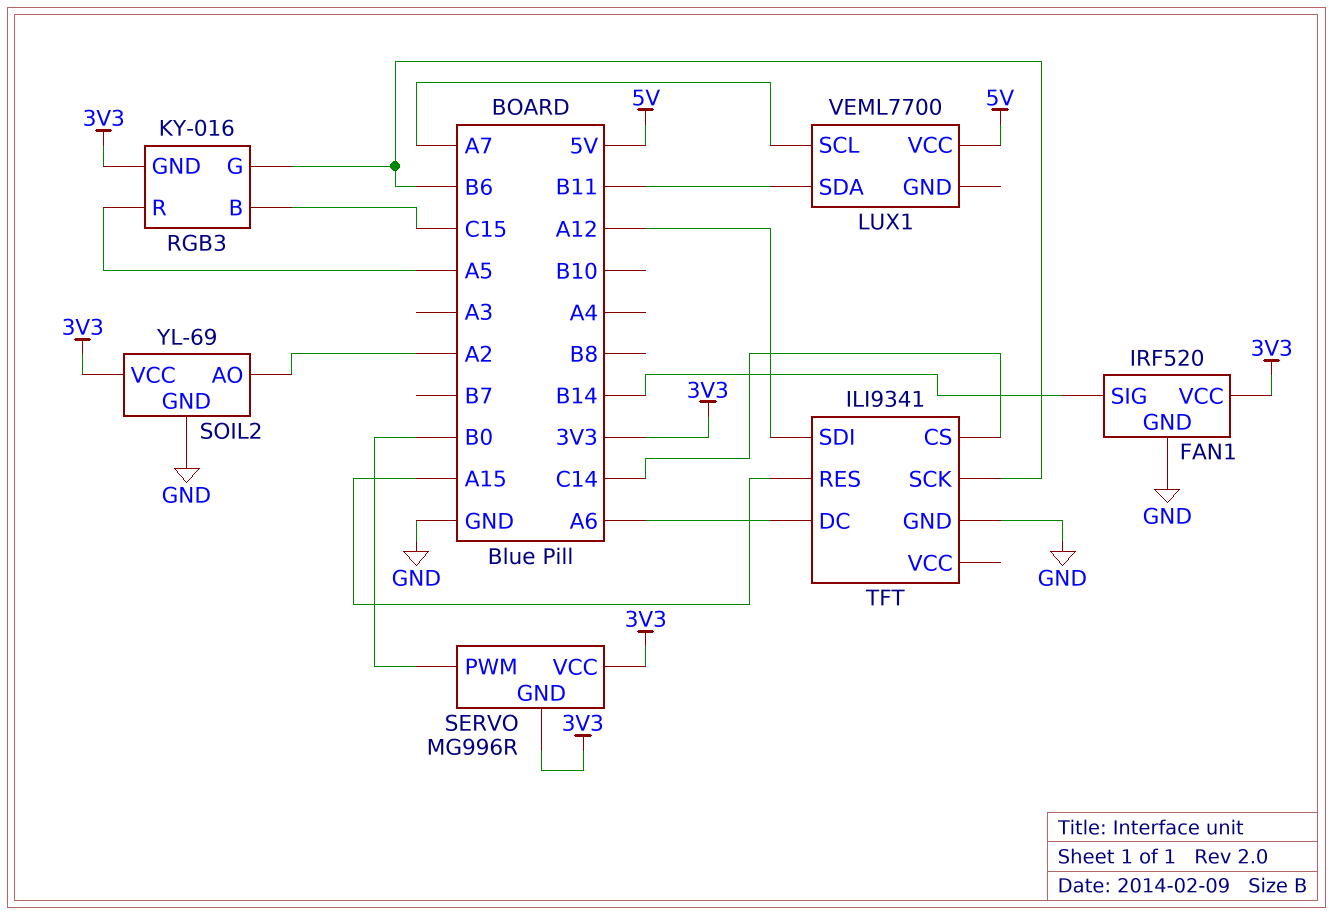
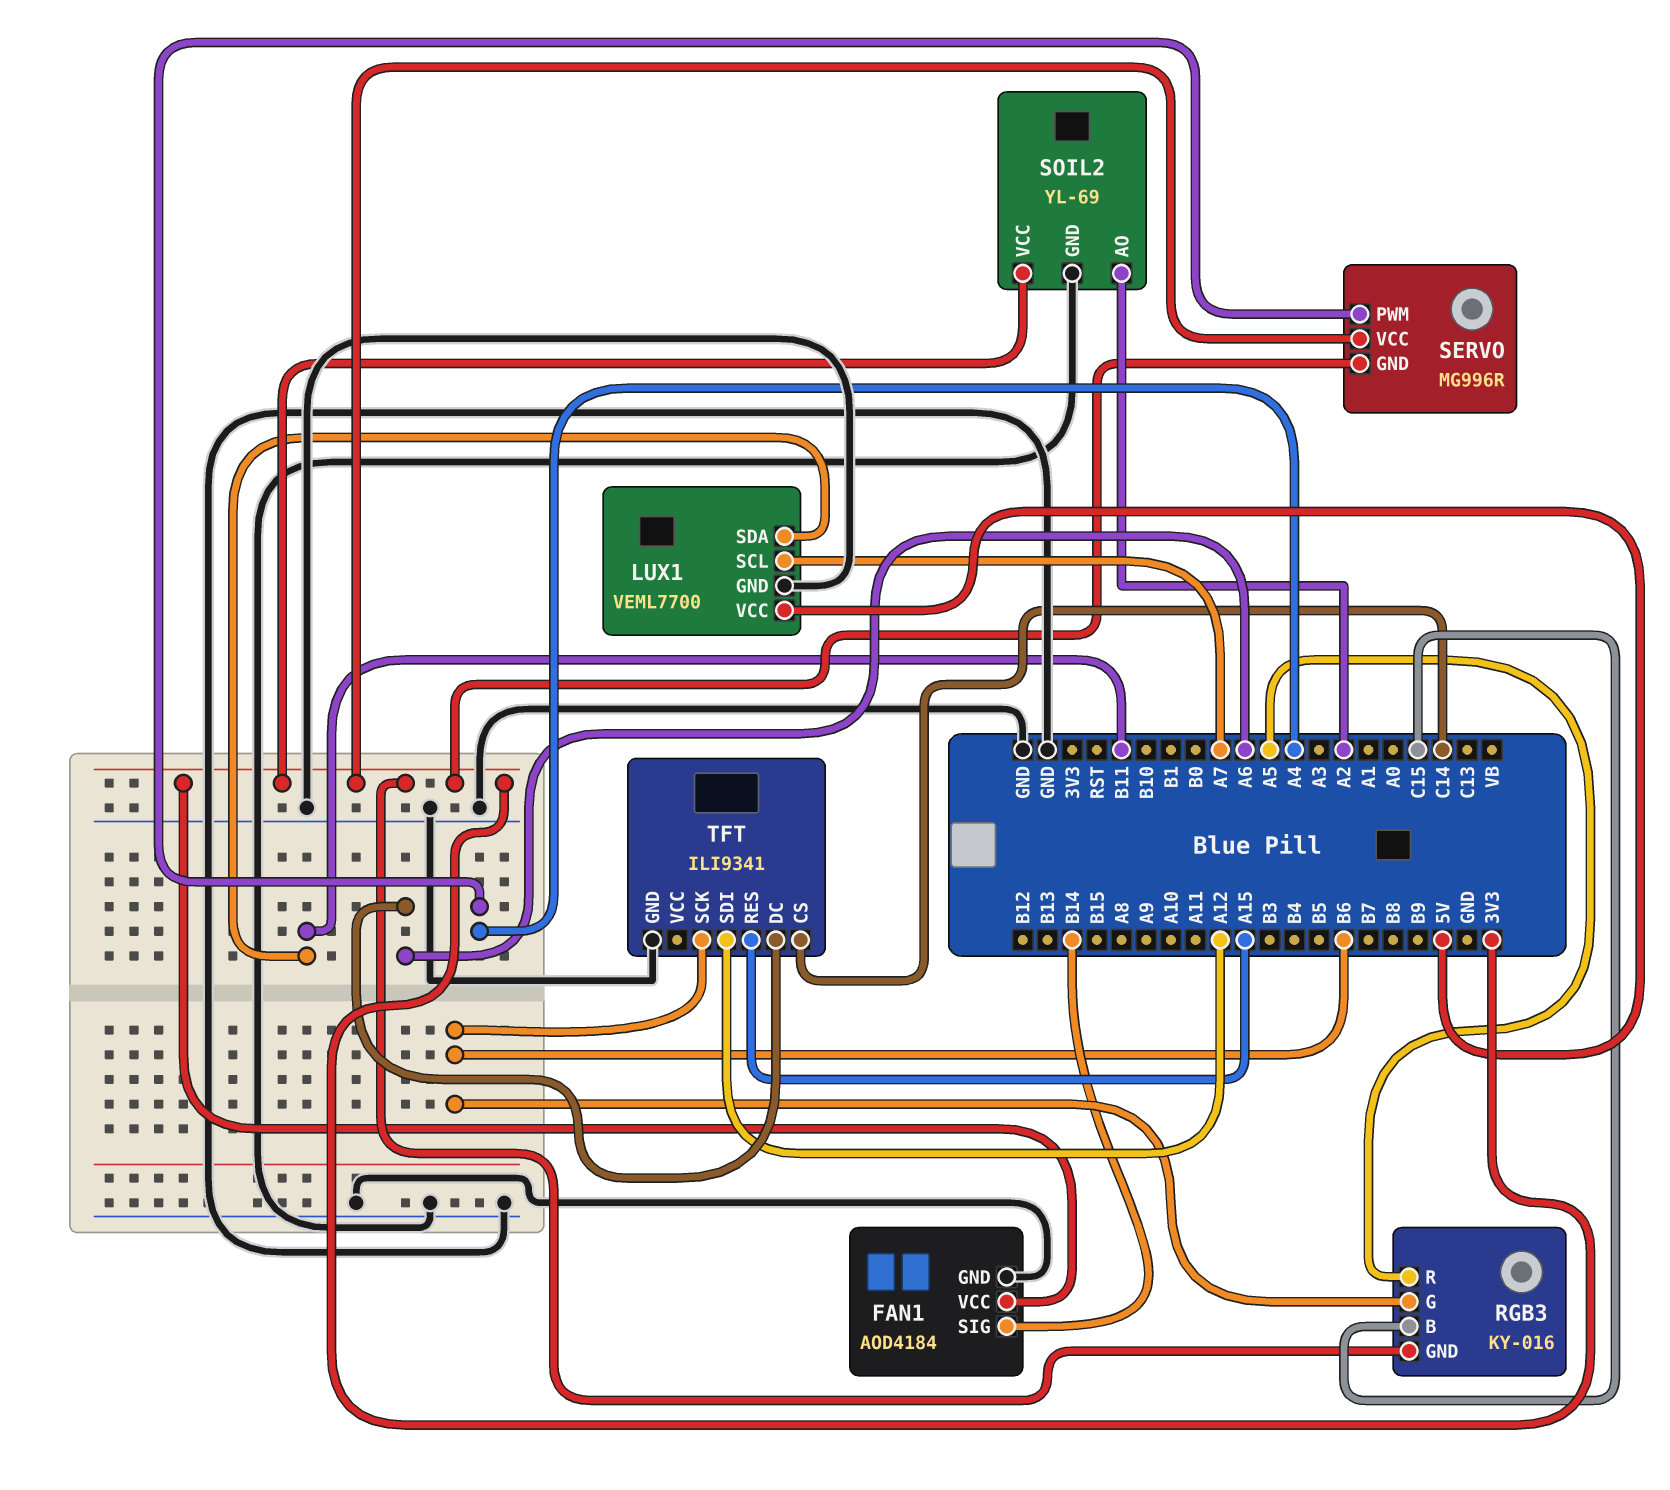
FAN1: IRF520 -> AOD4184
LUX1 pin GND: none -> GND
SERVO pin PWM: B0 -> A4

